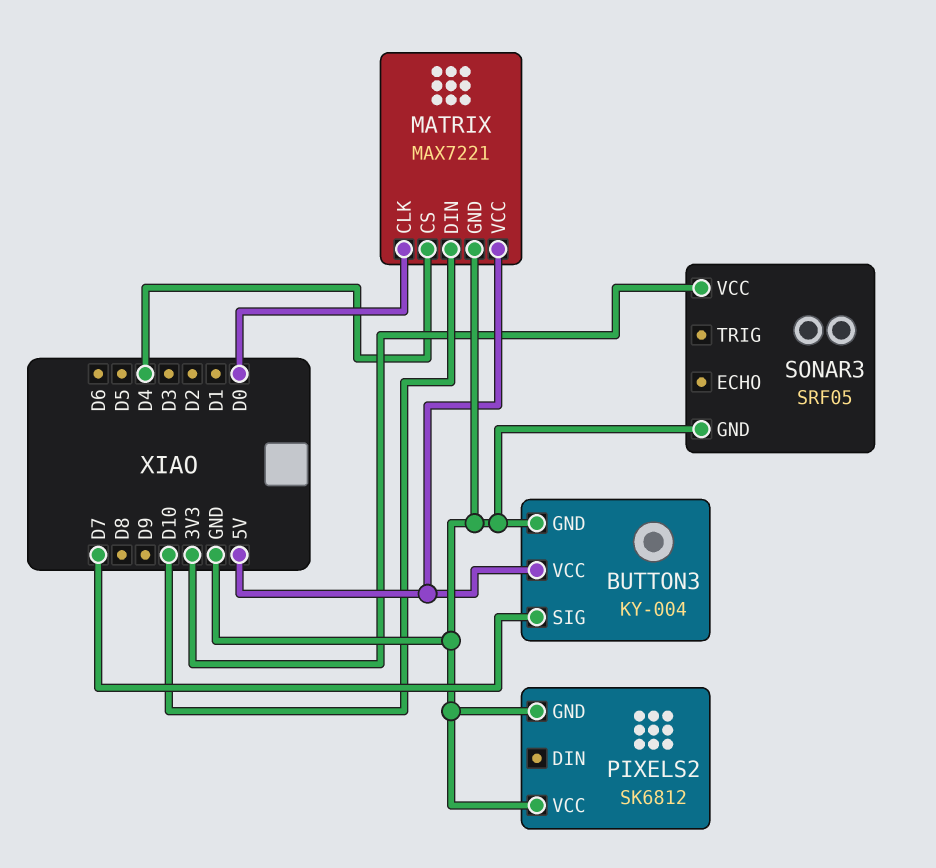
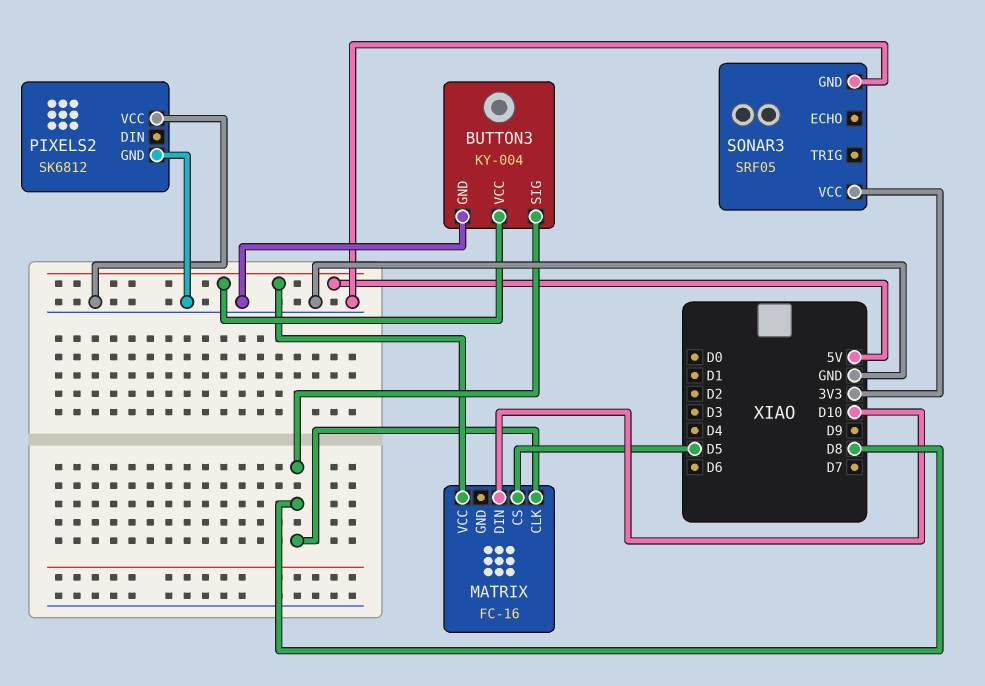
BUTTON3 pin SIG: D7 -> D8
MATRIX: MAX7221 -> FC-16
MATRIX pin CLK: D0 -> D8
MATRIX pin CS: D4 -> D5
MATRIX pin GND: GND -> none

